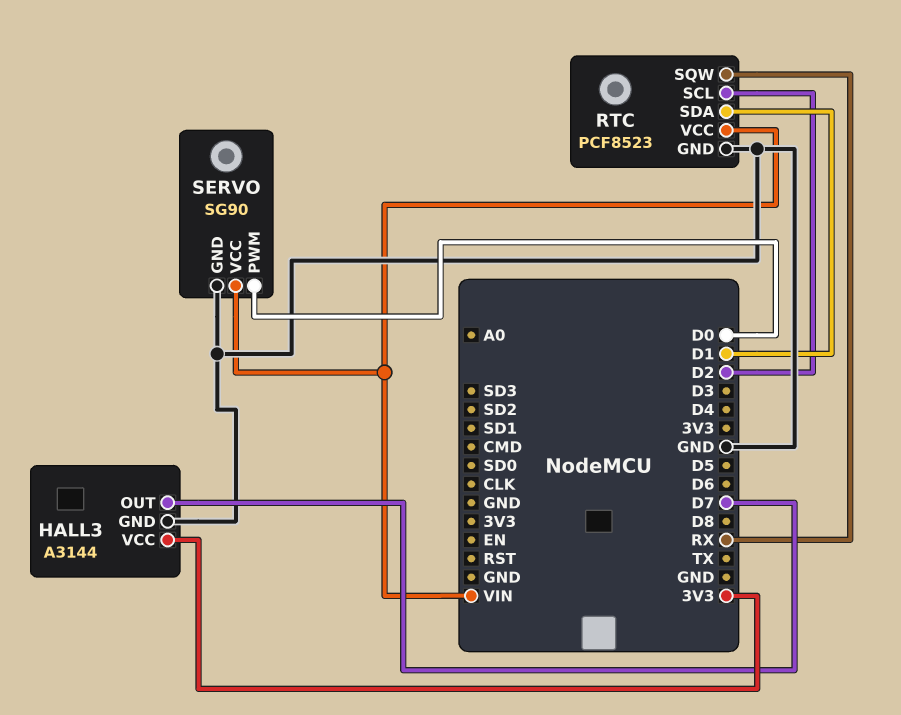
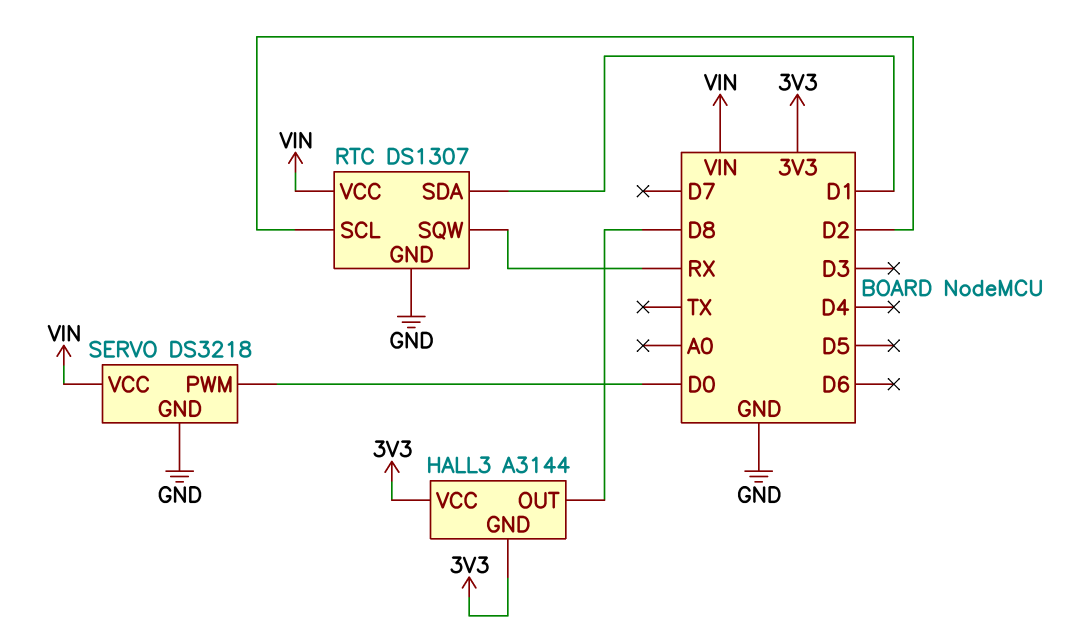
HALL3 pin GND: GND -> 3V3
HALL3 pin OUT: D7 -> D8
RTC: PCF8523 -> DS1307
SERVO: SG90 -> DS3218

